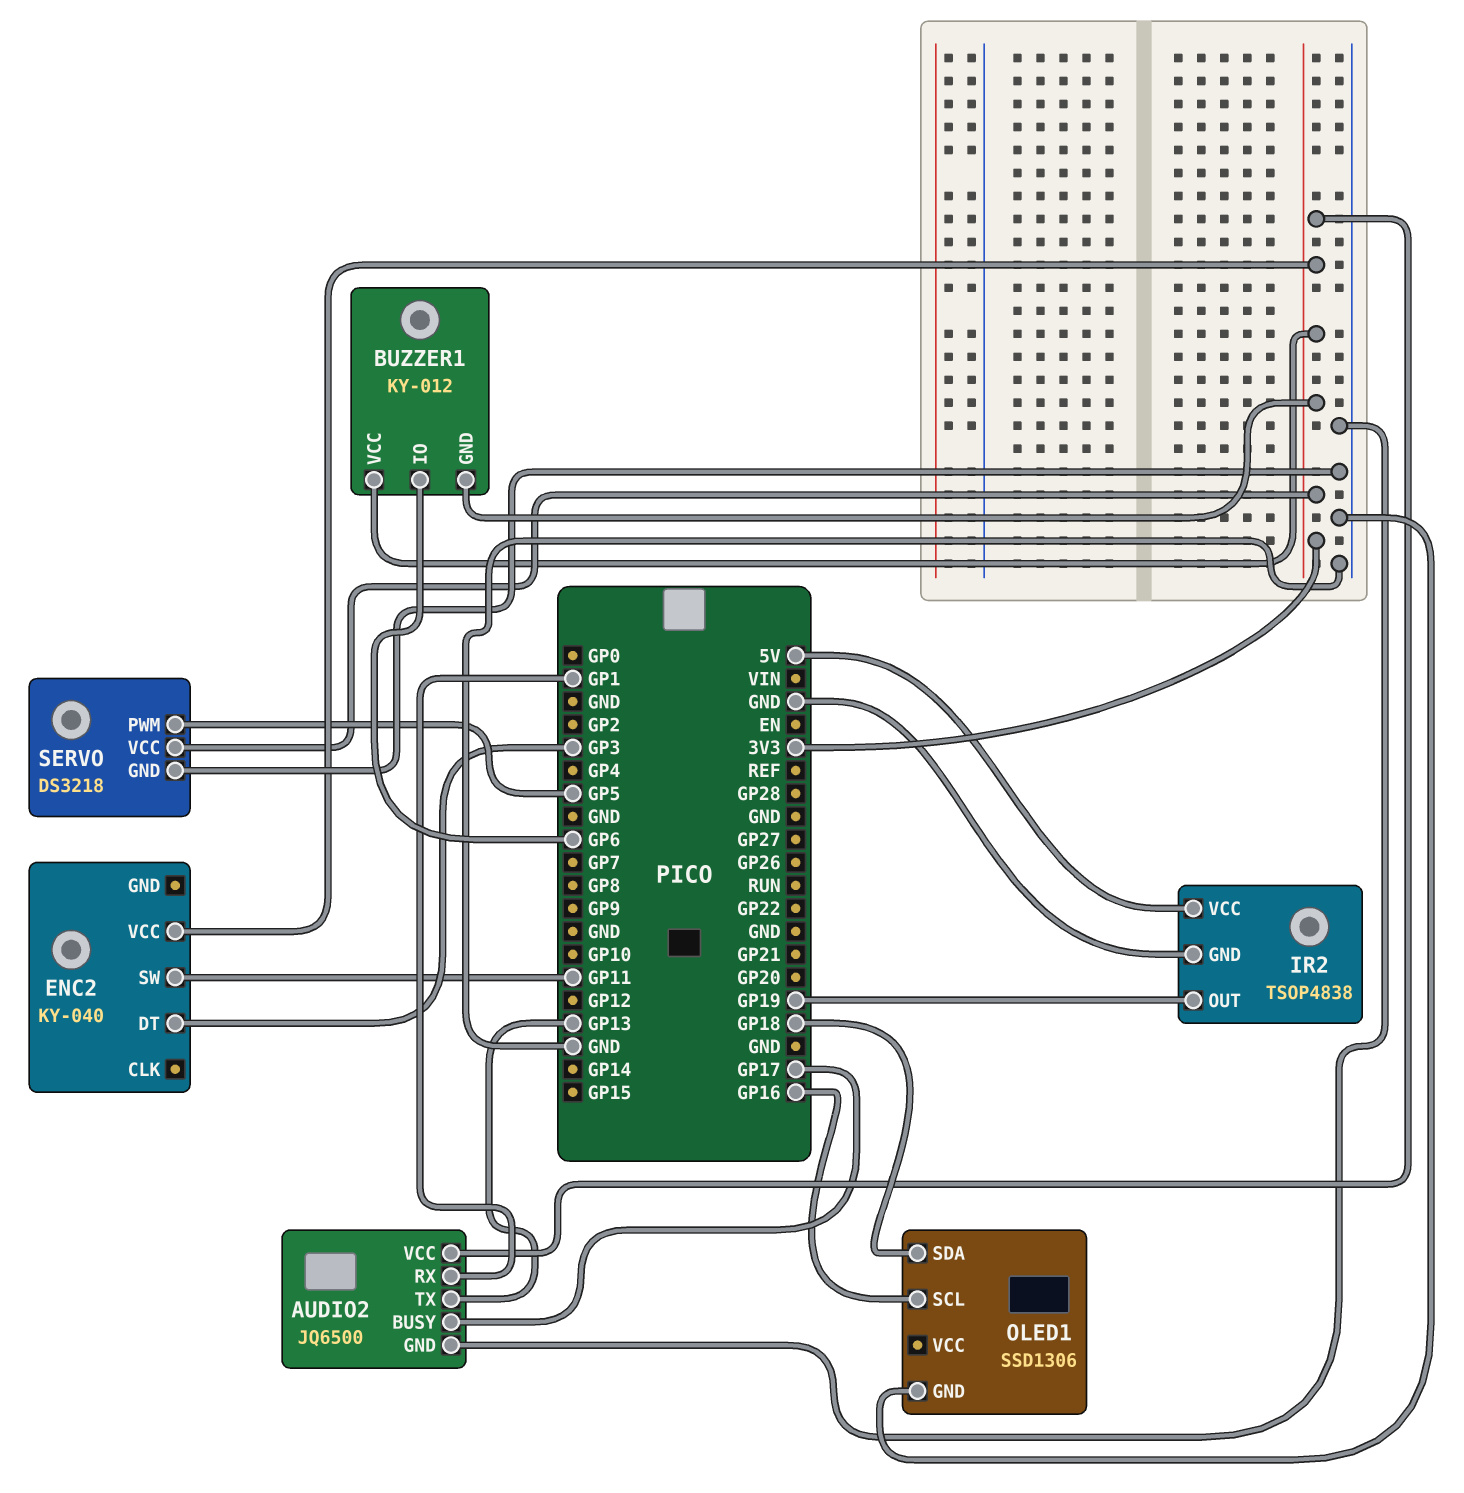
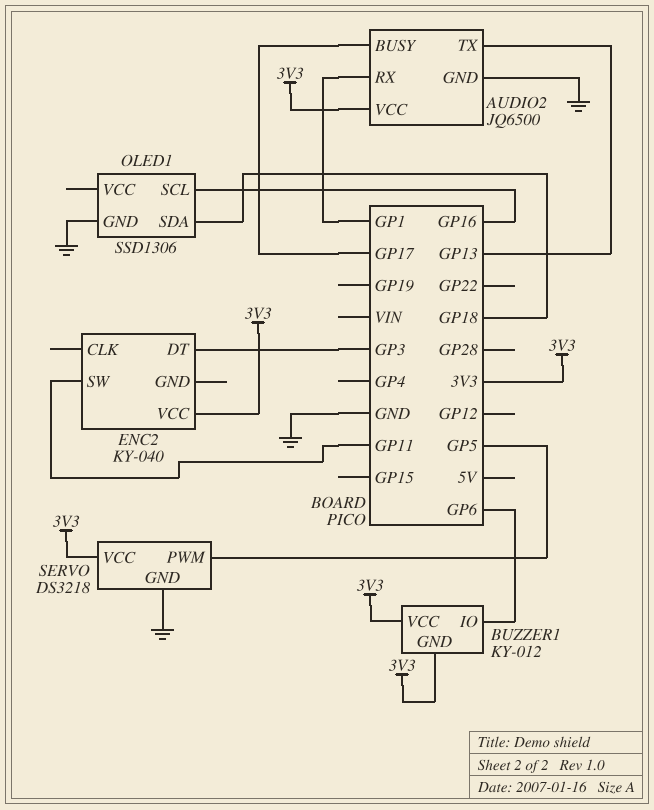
IR2: TSOP4838 -> none
IR2 pin GND: GND -> none
IR2 pin OUT: GP19 -> none
IR2 pin VCC: 5V -> none

